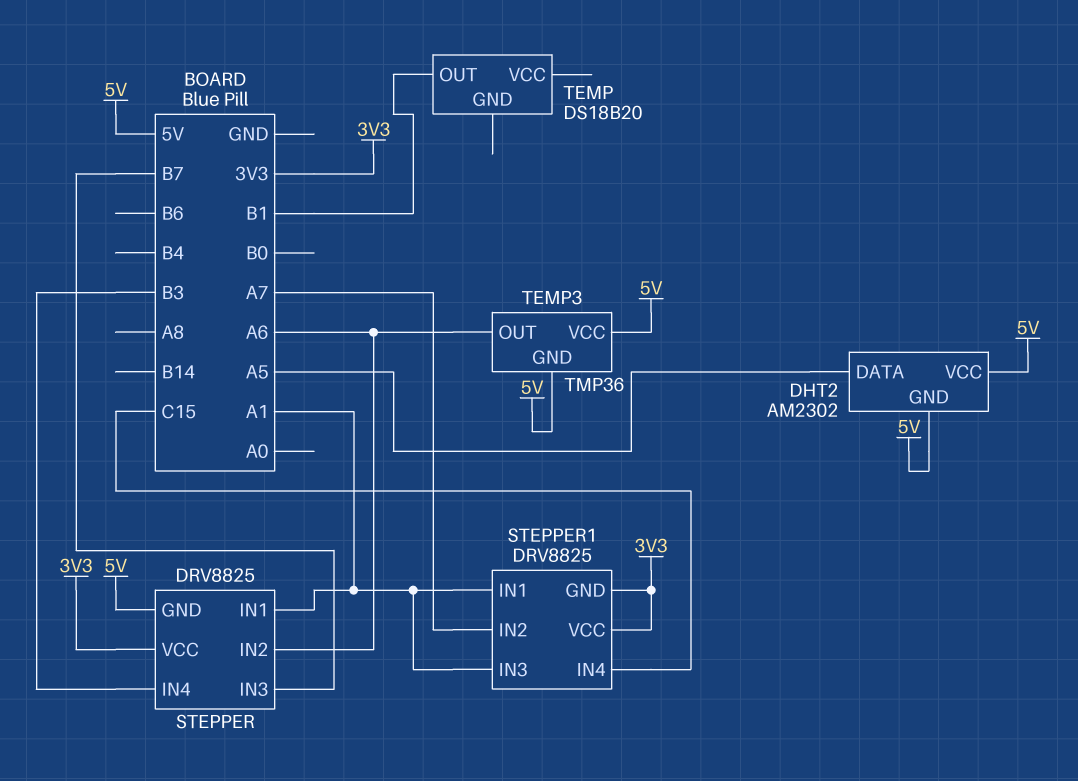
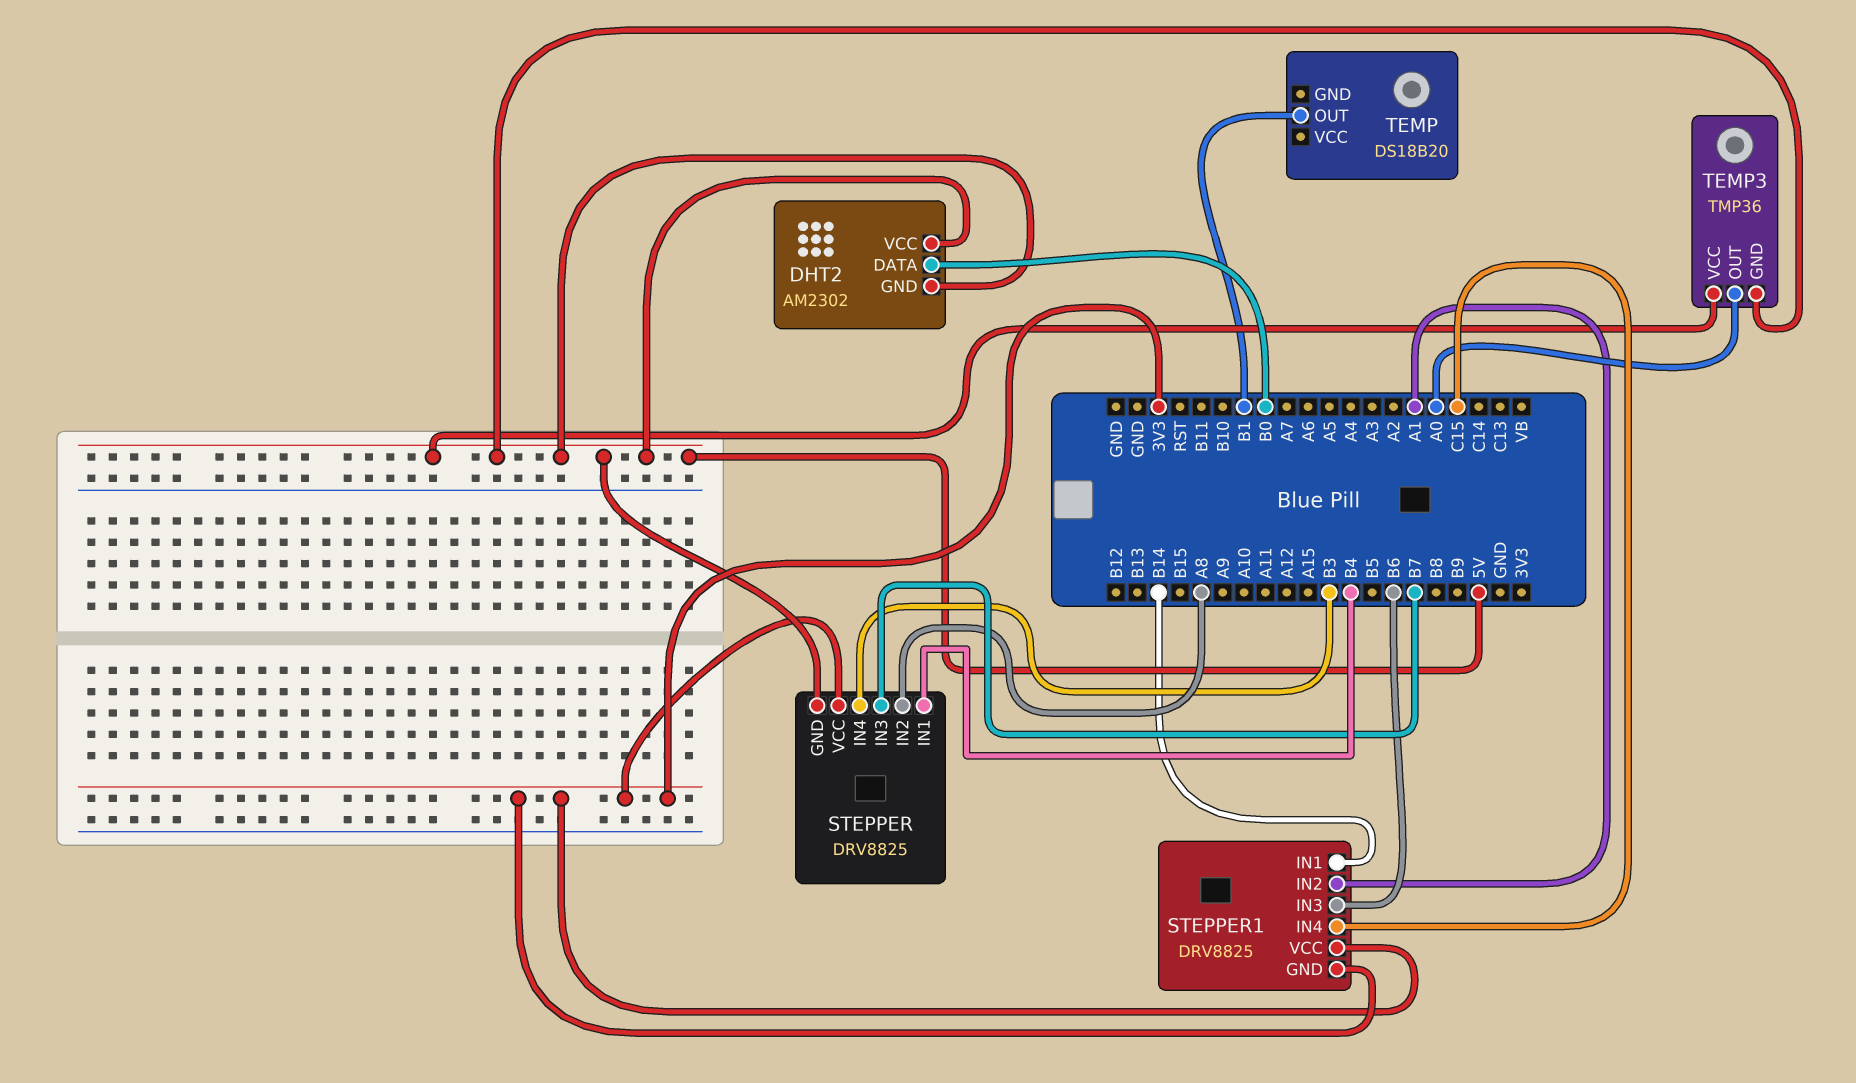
DHT2 pin DATA: A5 -> B0
STEPPER pin IN1: A1 -> B4
STEPPER pin IN2: A6 -> A8
STEPPER1 pin IN1: A1 -> B14
STEPPER1 pin IN2: A7 -> A1
STEPPER1 pin IN3: A1 -> B6
TEMP3 pin OUT: A6 -> A0

